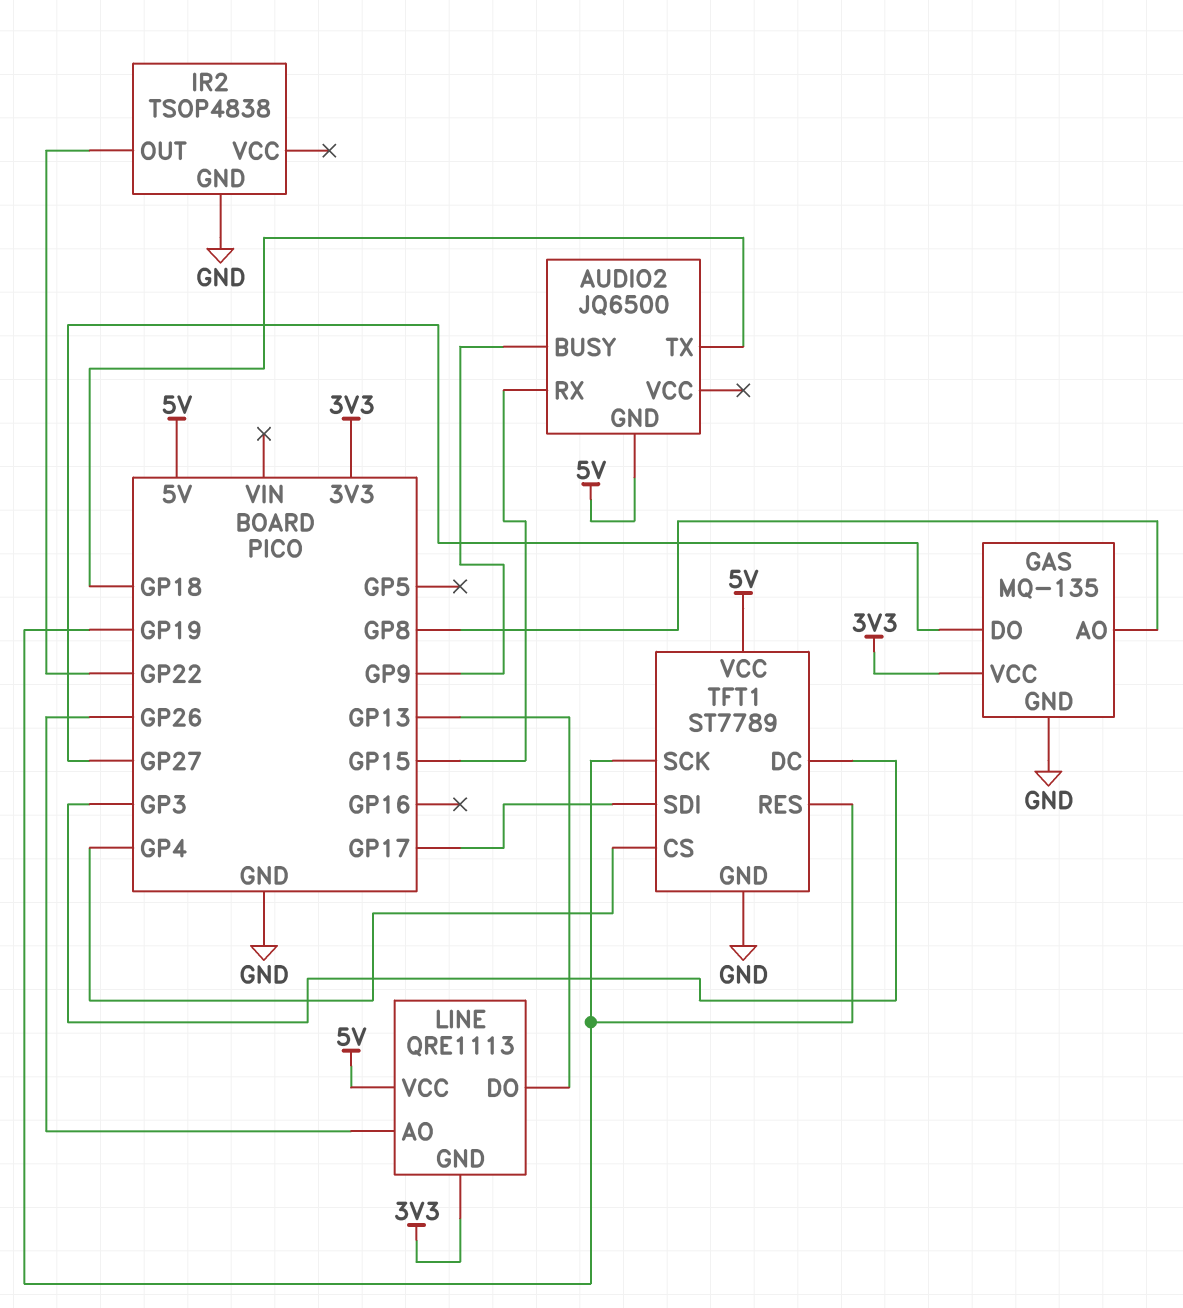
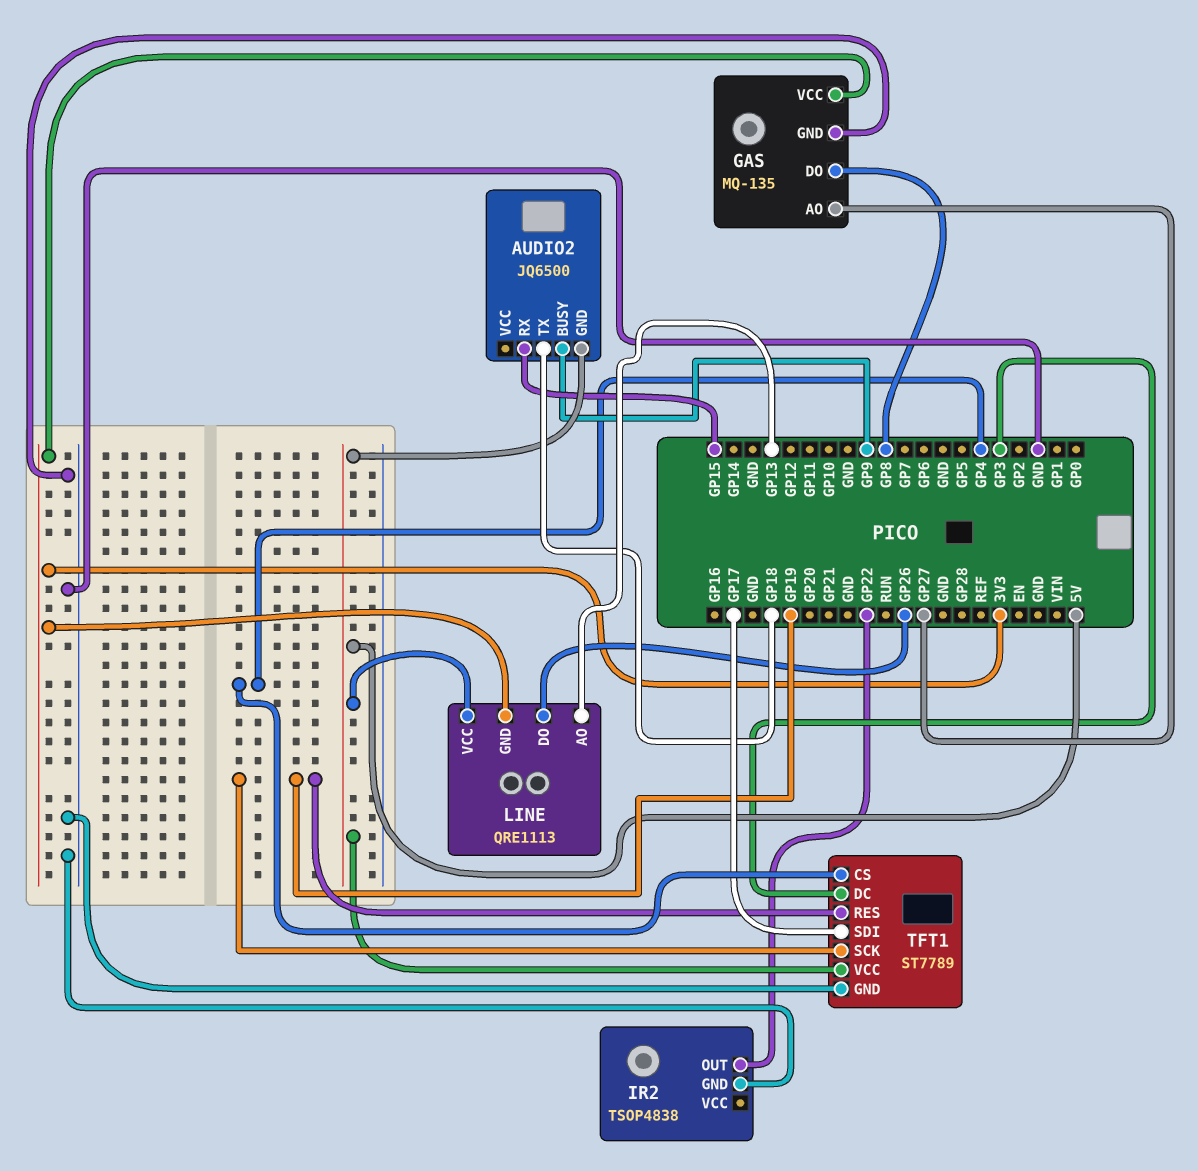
GAS pin AO: GP8 -> GP27
GAS pin DO: GP27 -> GP8
LINE pin AO: GP26 -> GP13
LINE pin DO: GP13 -> GP26

